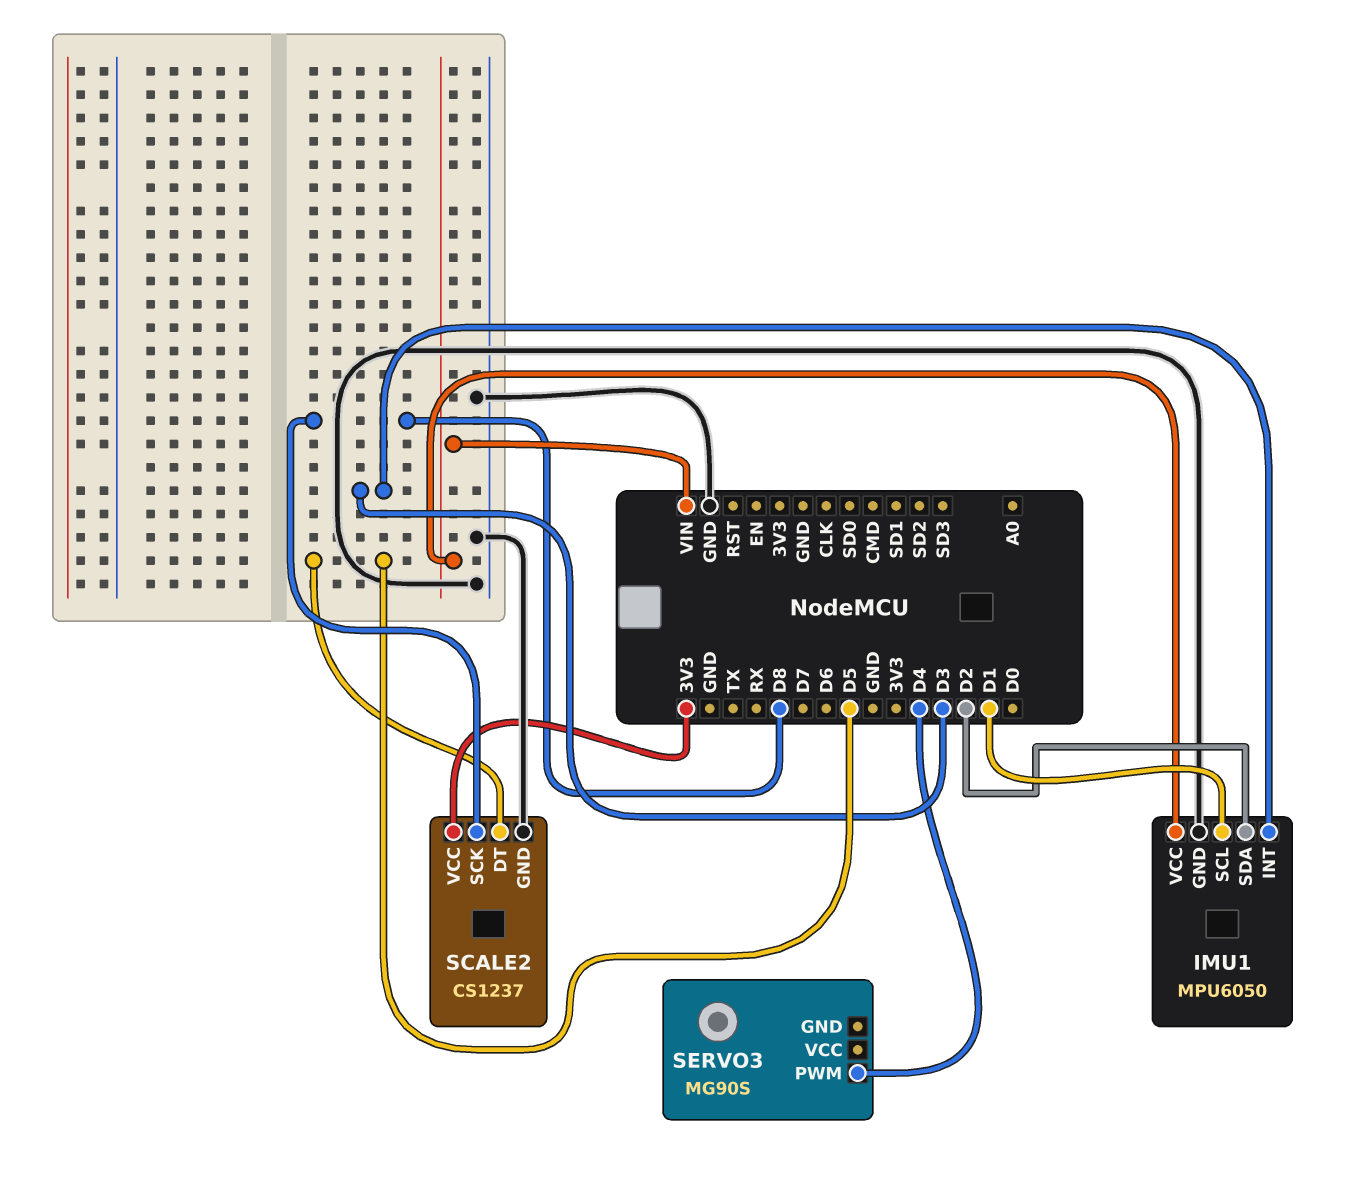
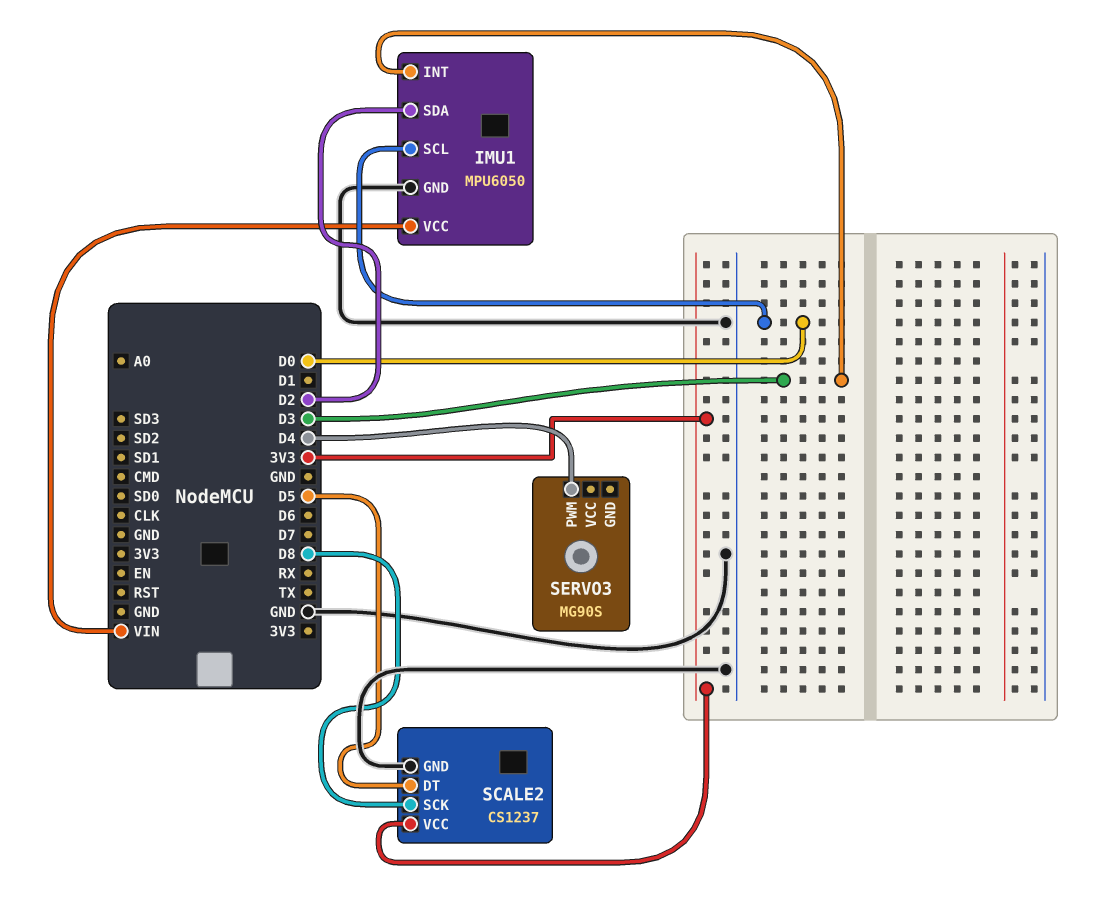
IMU1 pin SCL: D1 -> D0

